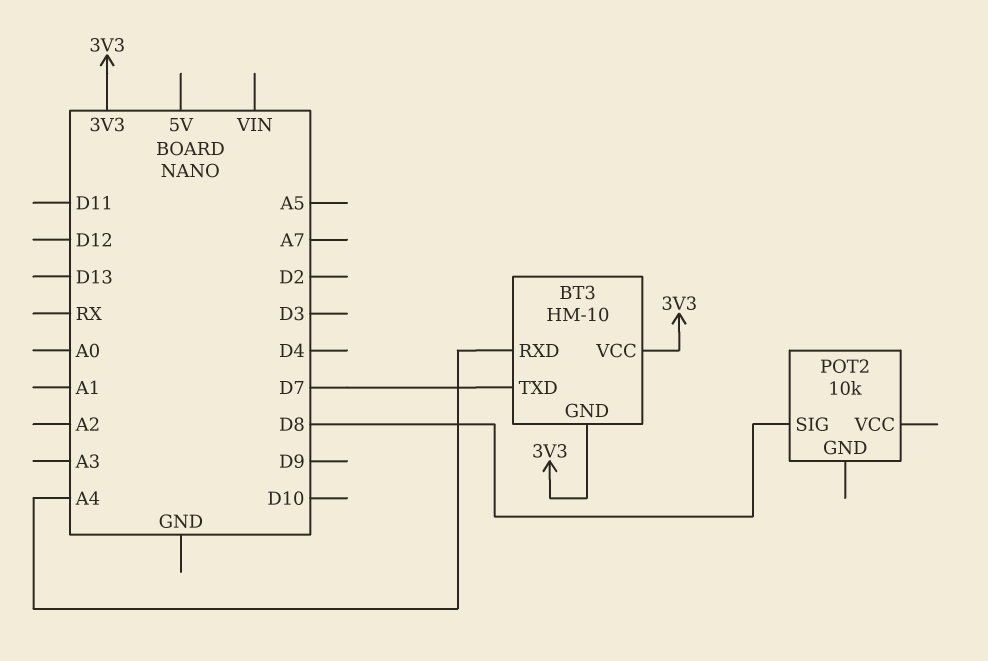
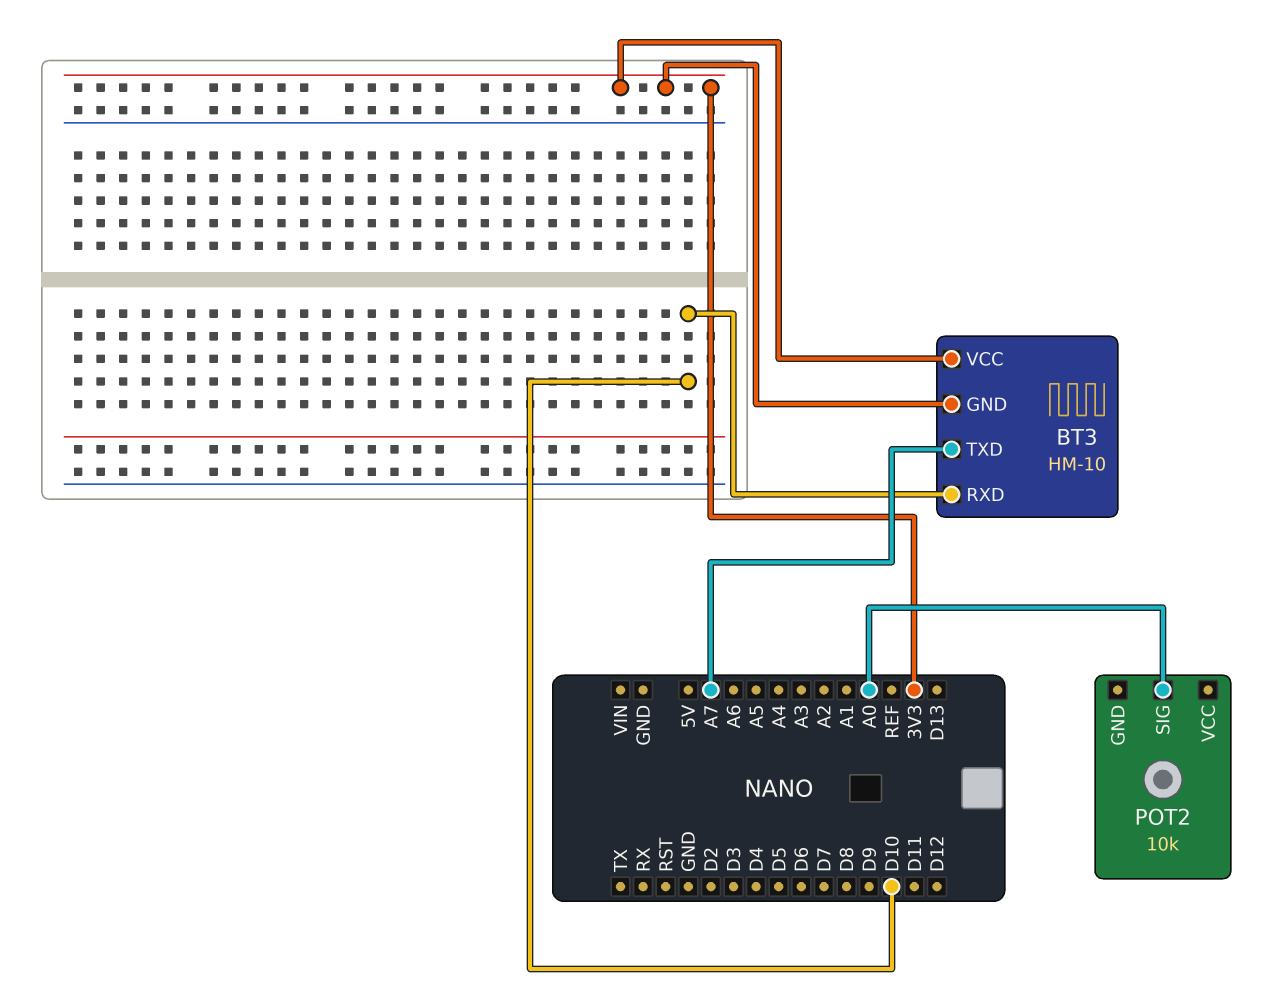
BT3 pin RXD: A4 -> D10
BT3 pin TXD: D7 -> A7
POT2 pin SIG: D8 -> A0

